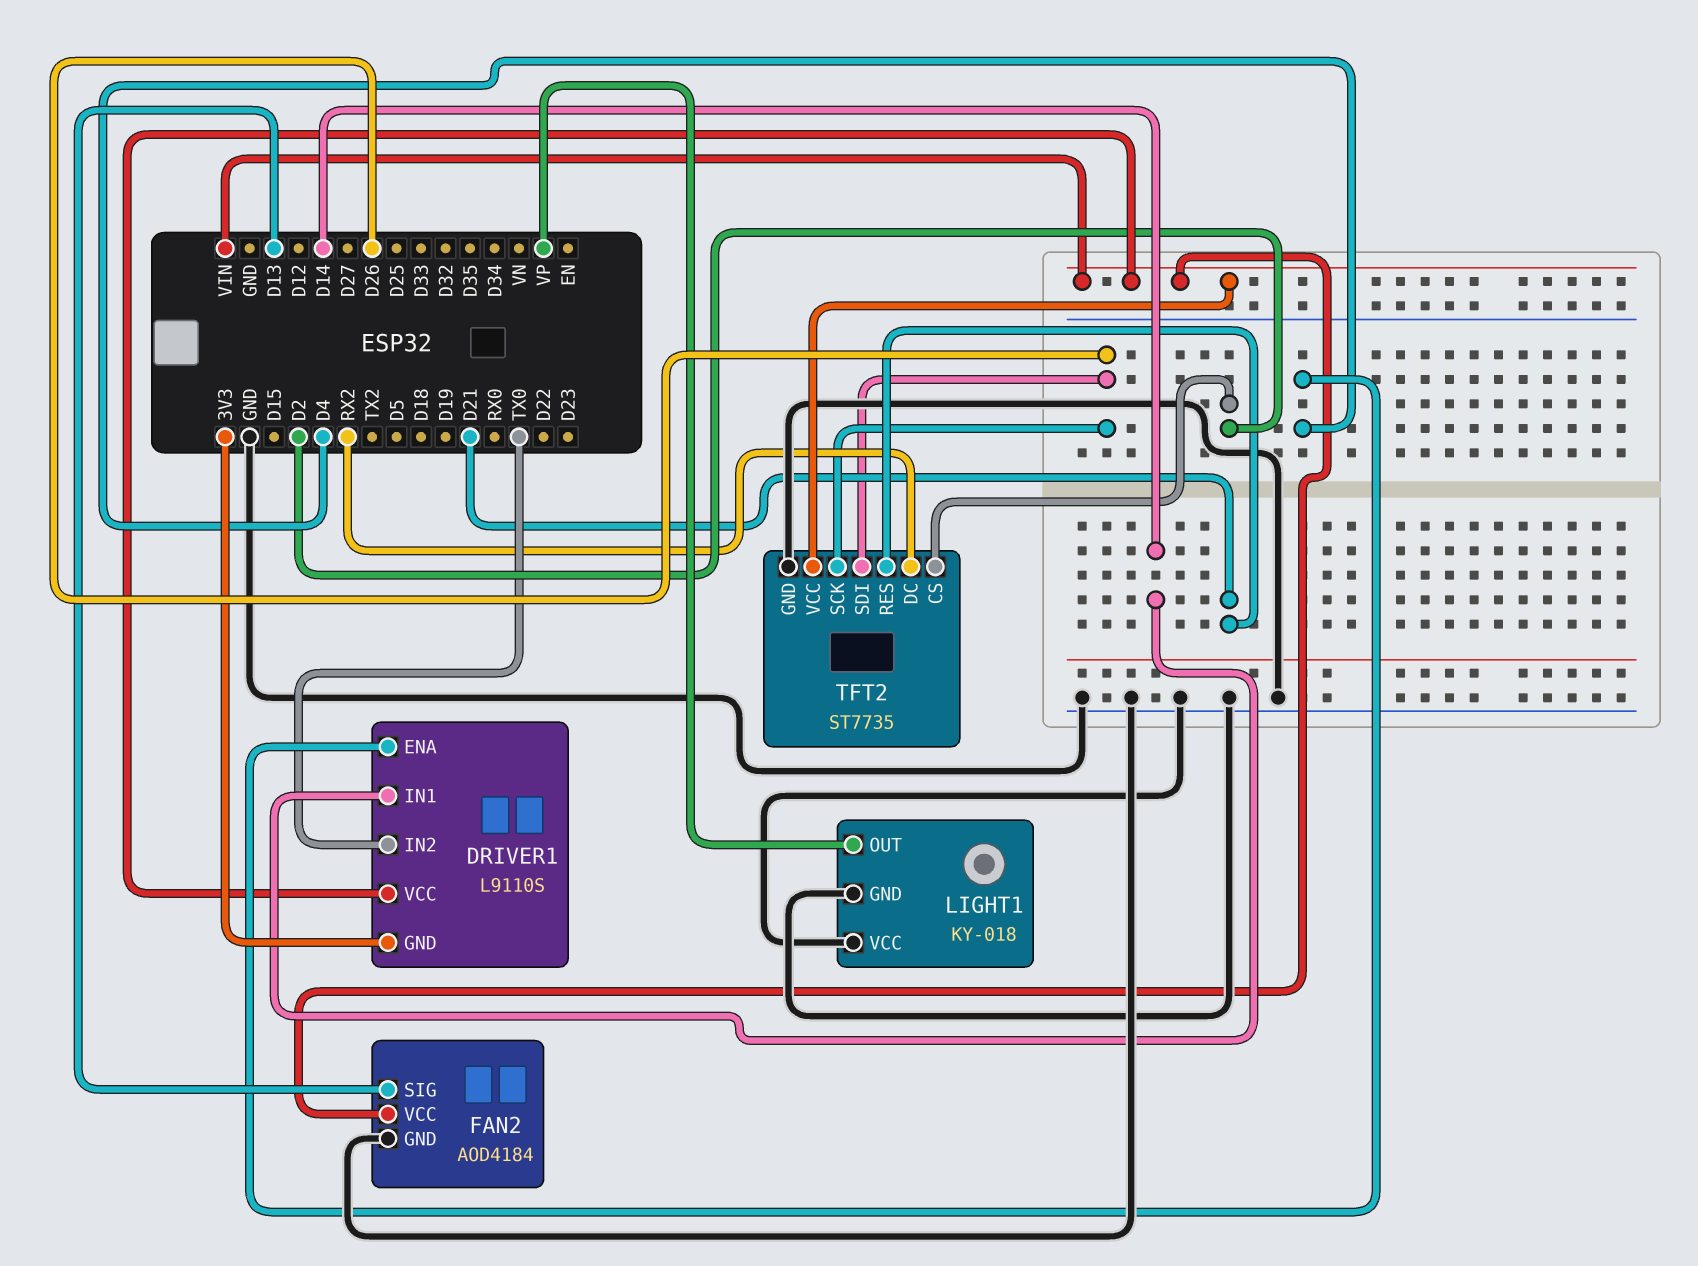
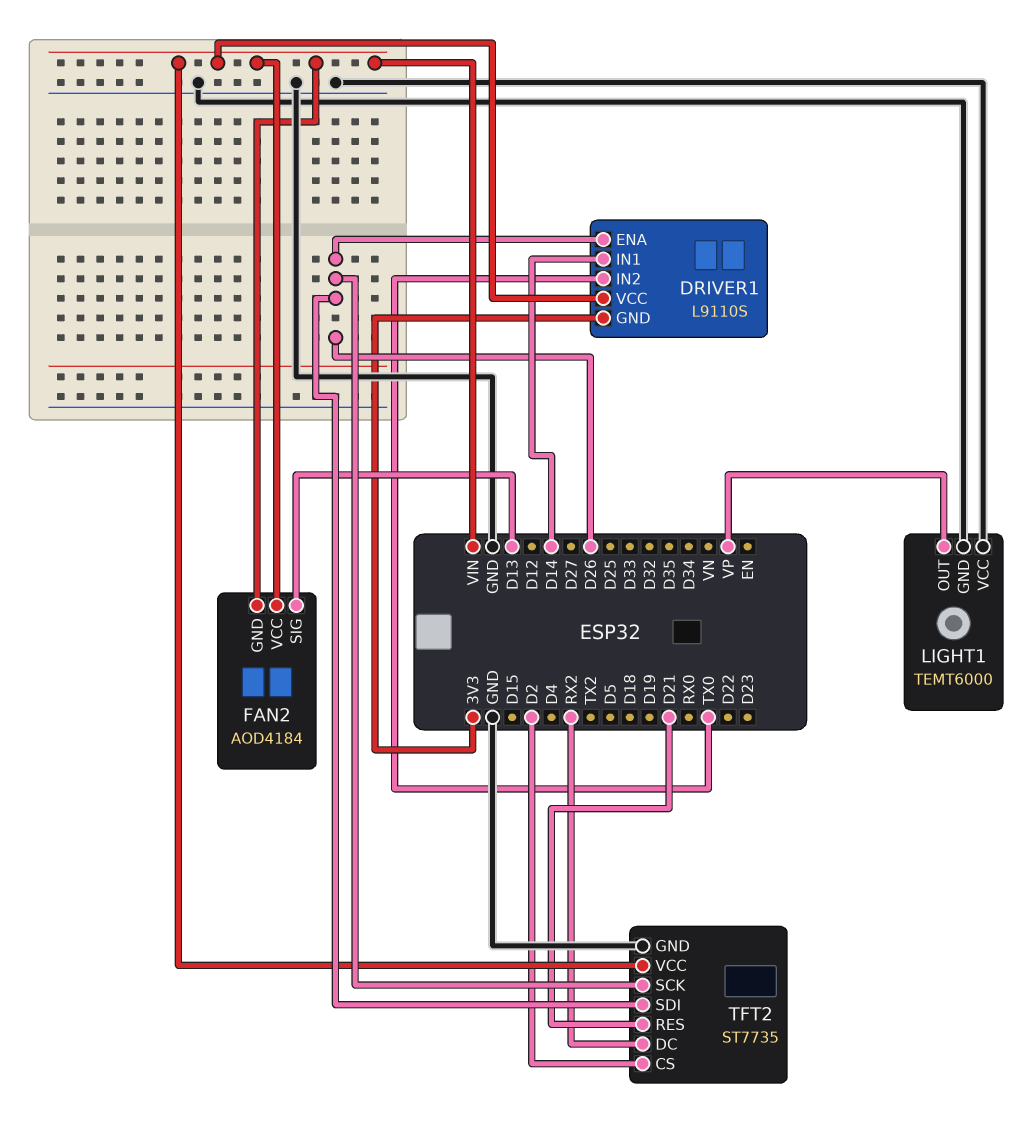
DRIVER1 pin ENA: D4 -> D26
FAN2 pin GND: GND -> VIN
LIGHT1: KY-018 -> TEMT6000

